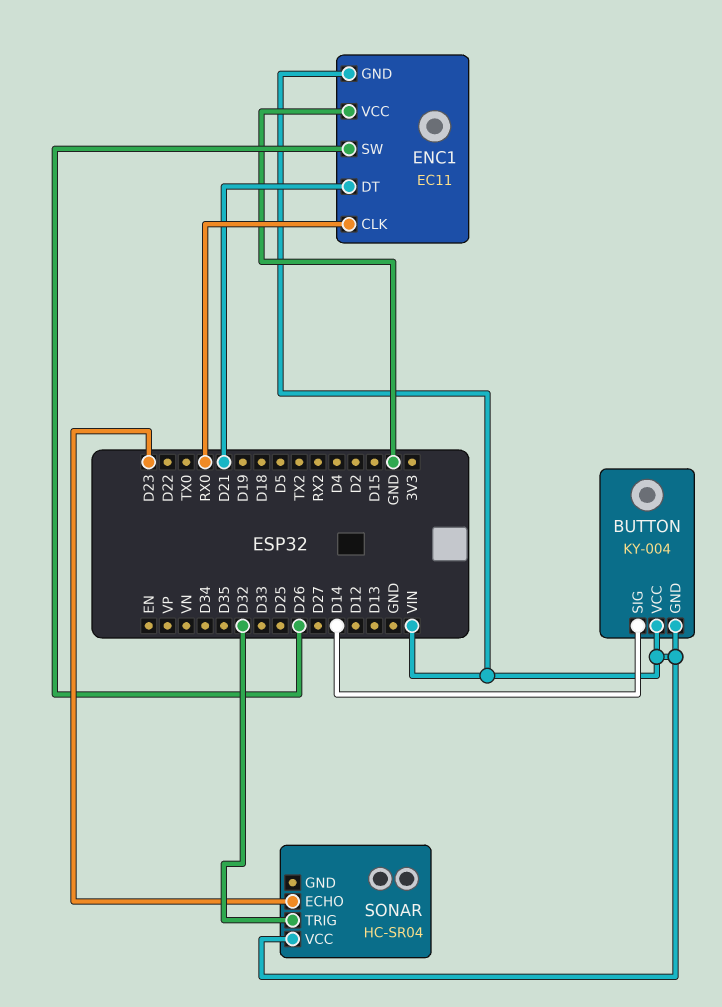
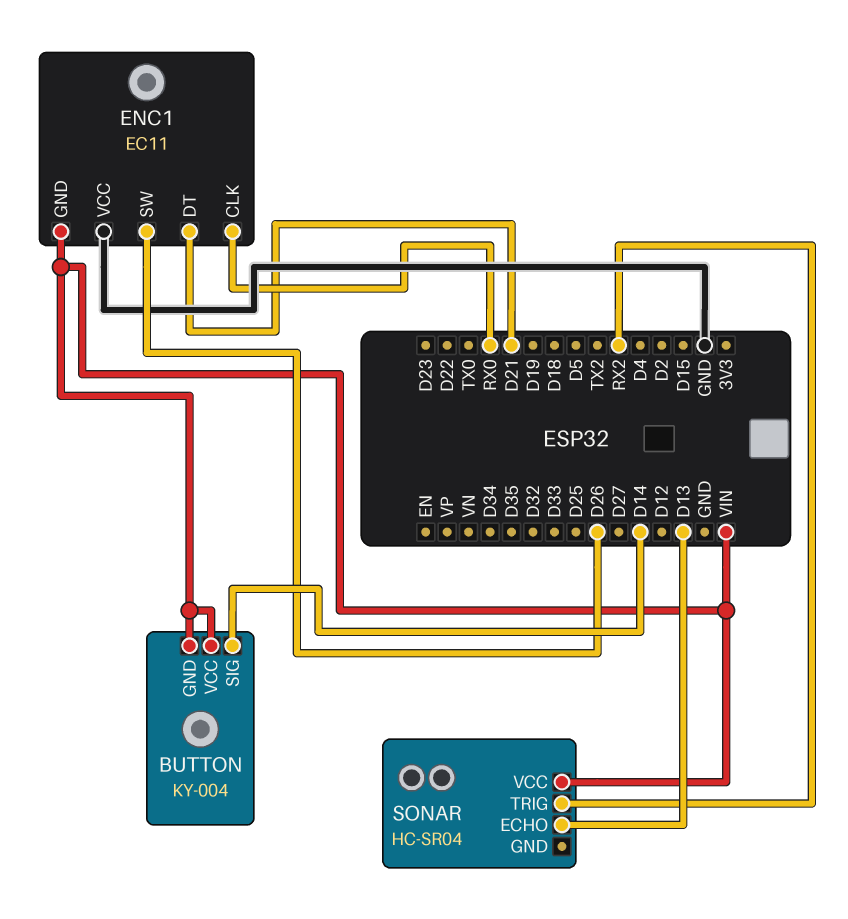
SONAR pin ECHO: D23 -> D13
SONAR pin TRIG: D32 -> RX2

